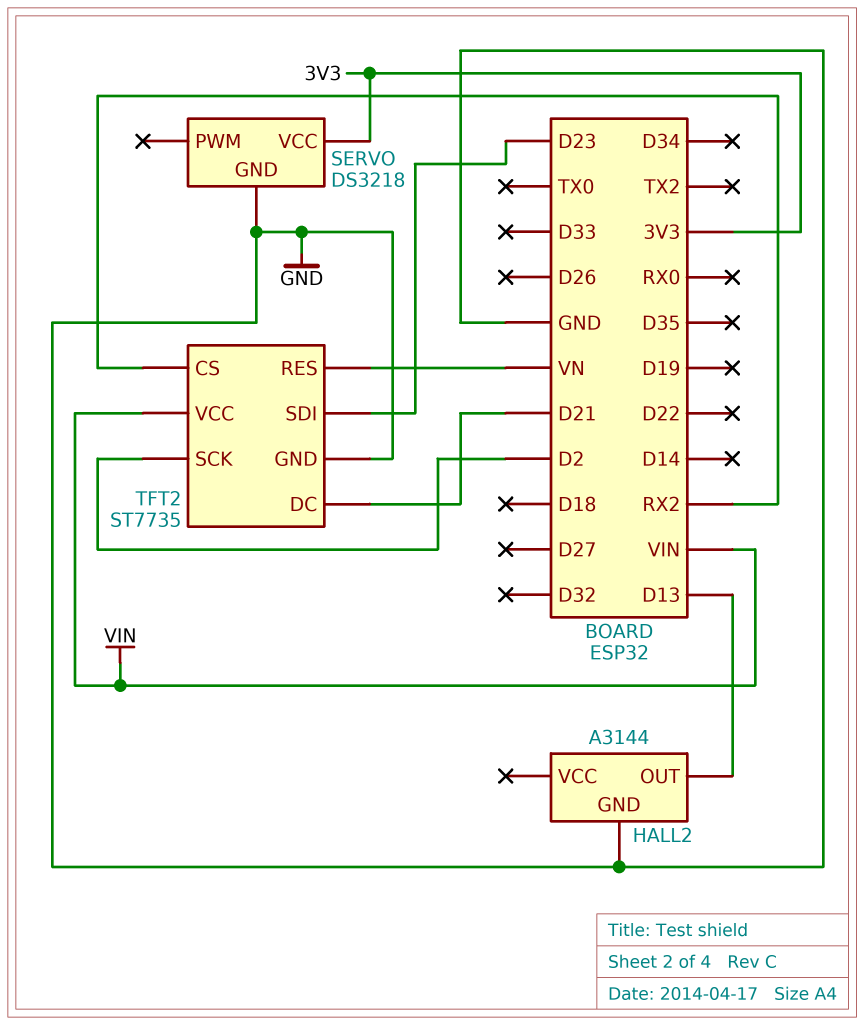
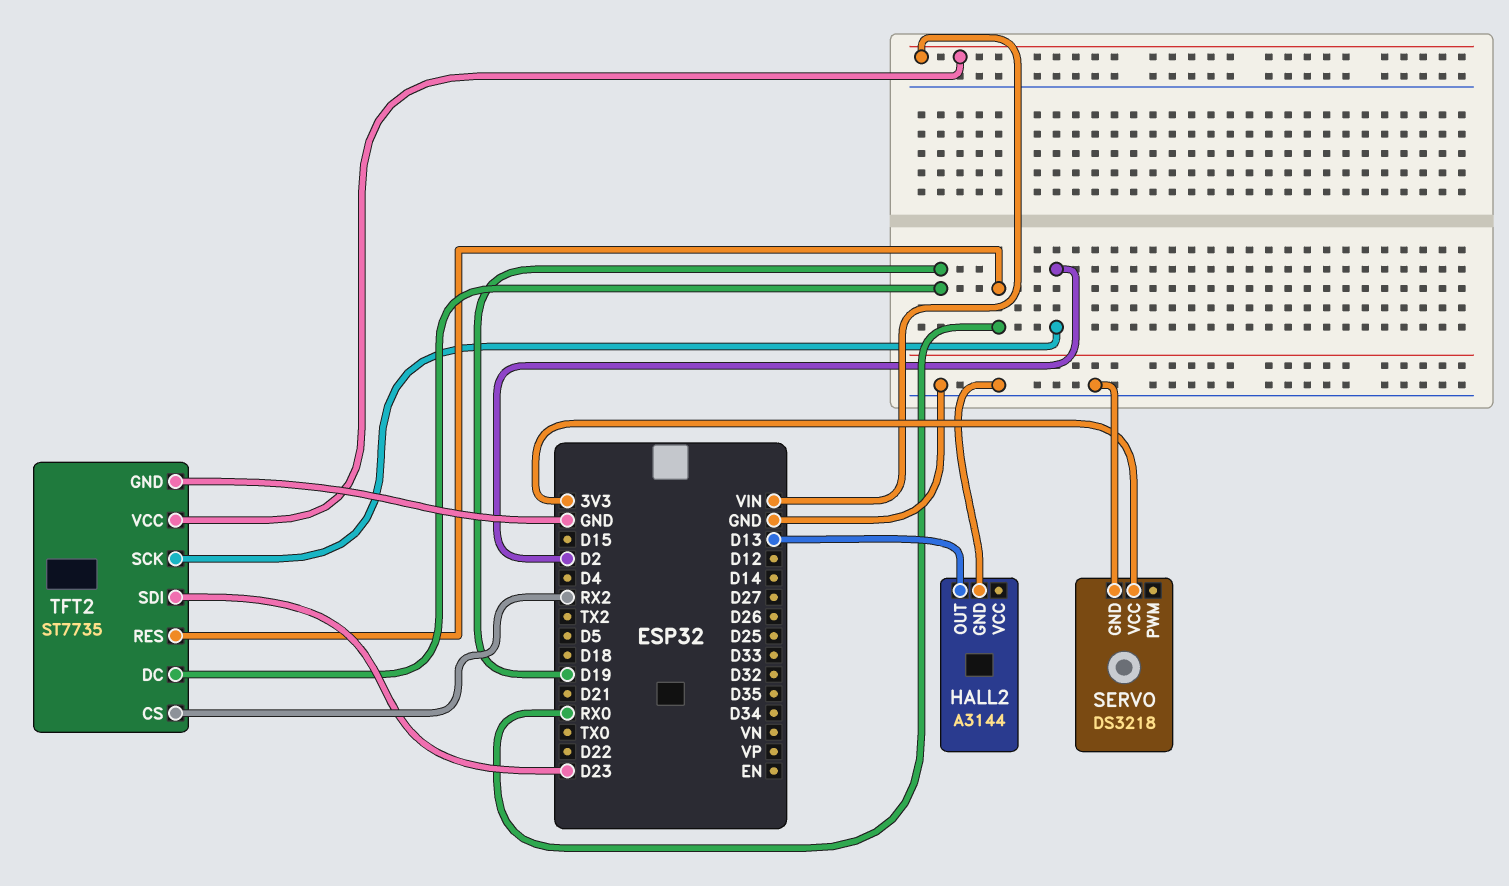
TFT2 pin DC: D21 -> D19
TFT2 pin RES: VN -> RX0

